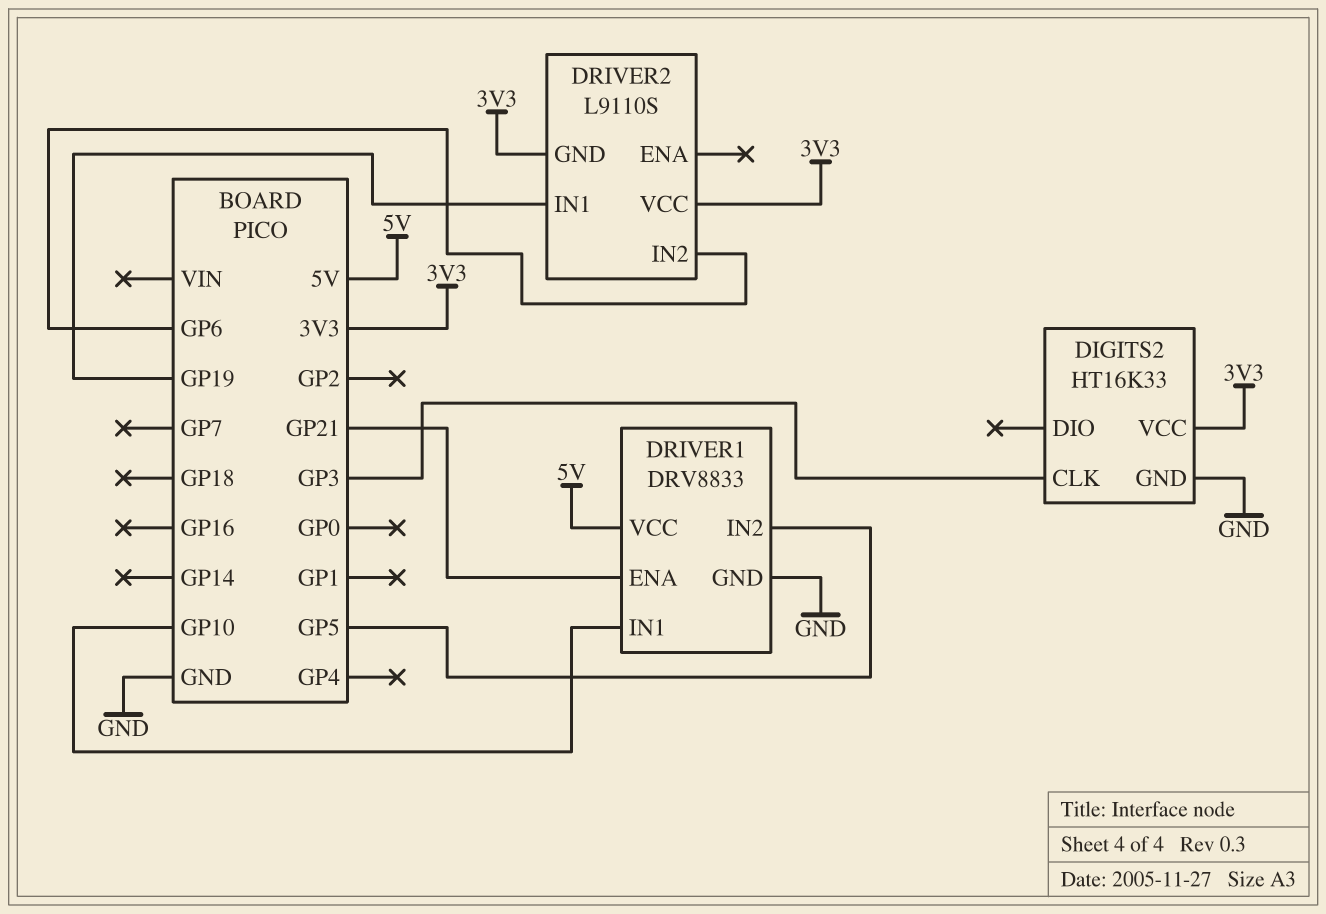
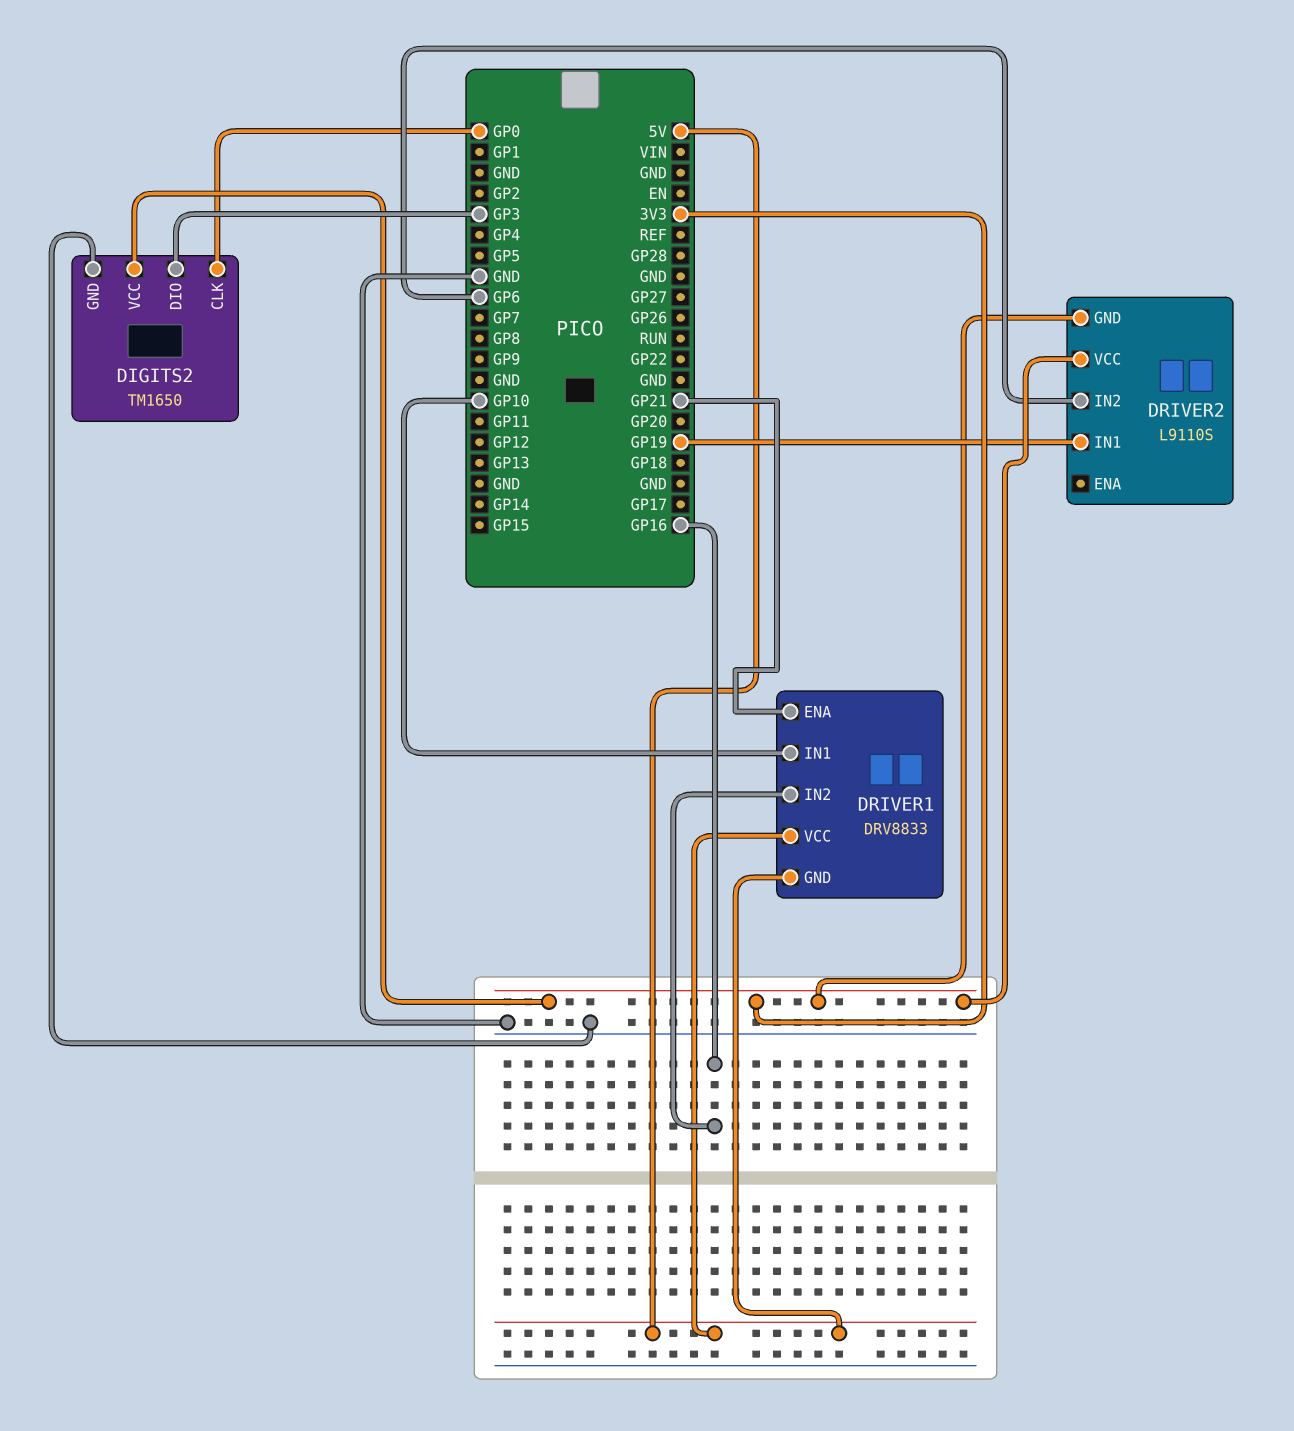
DIGITS2: HT16K33 -> TM1650
DIGITS2 pin CLK: GP3 -> GP0
DIGITS2 pin DIO: none -> GP3
DRIVER1 pin GND: GND -> 5V
DRIVER1 pin IN2: GP5 -> GP16

